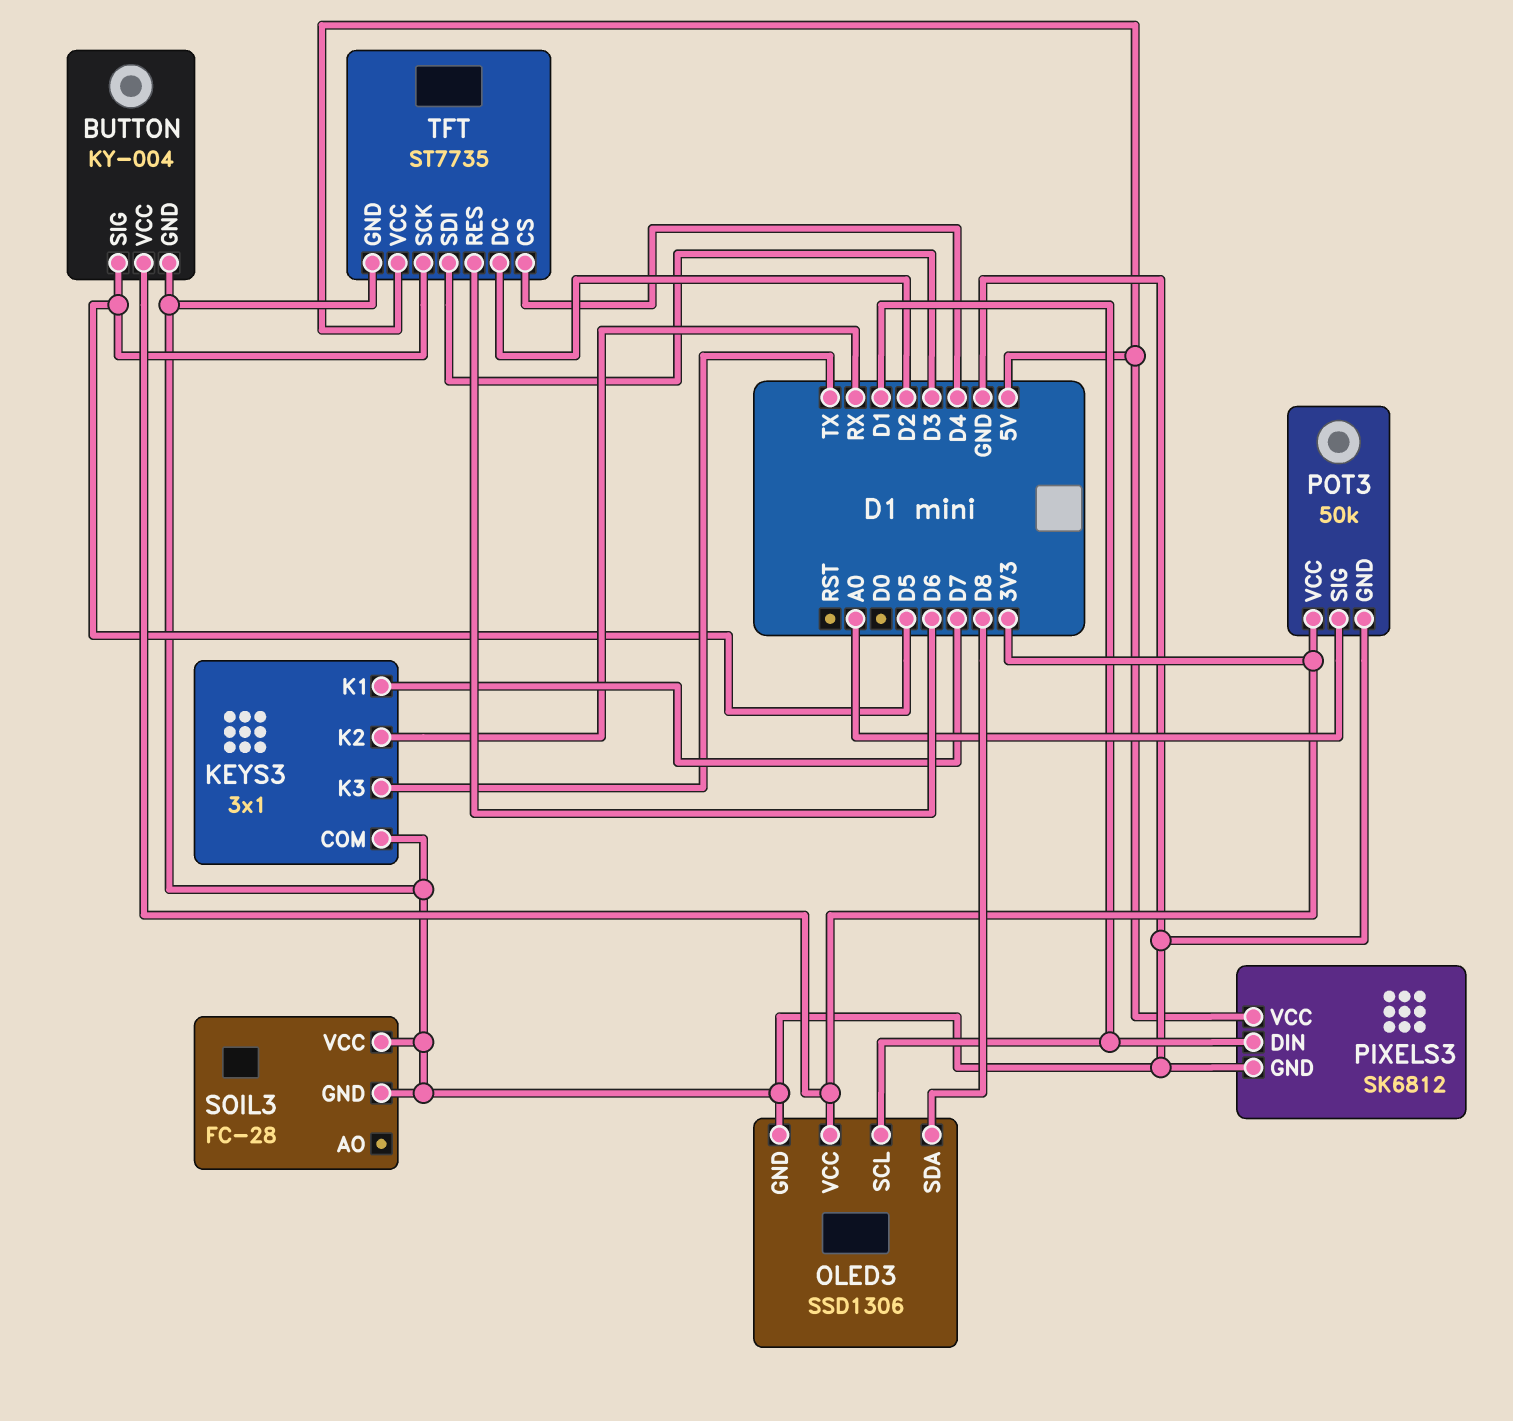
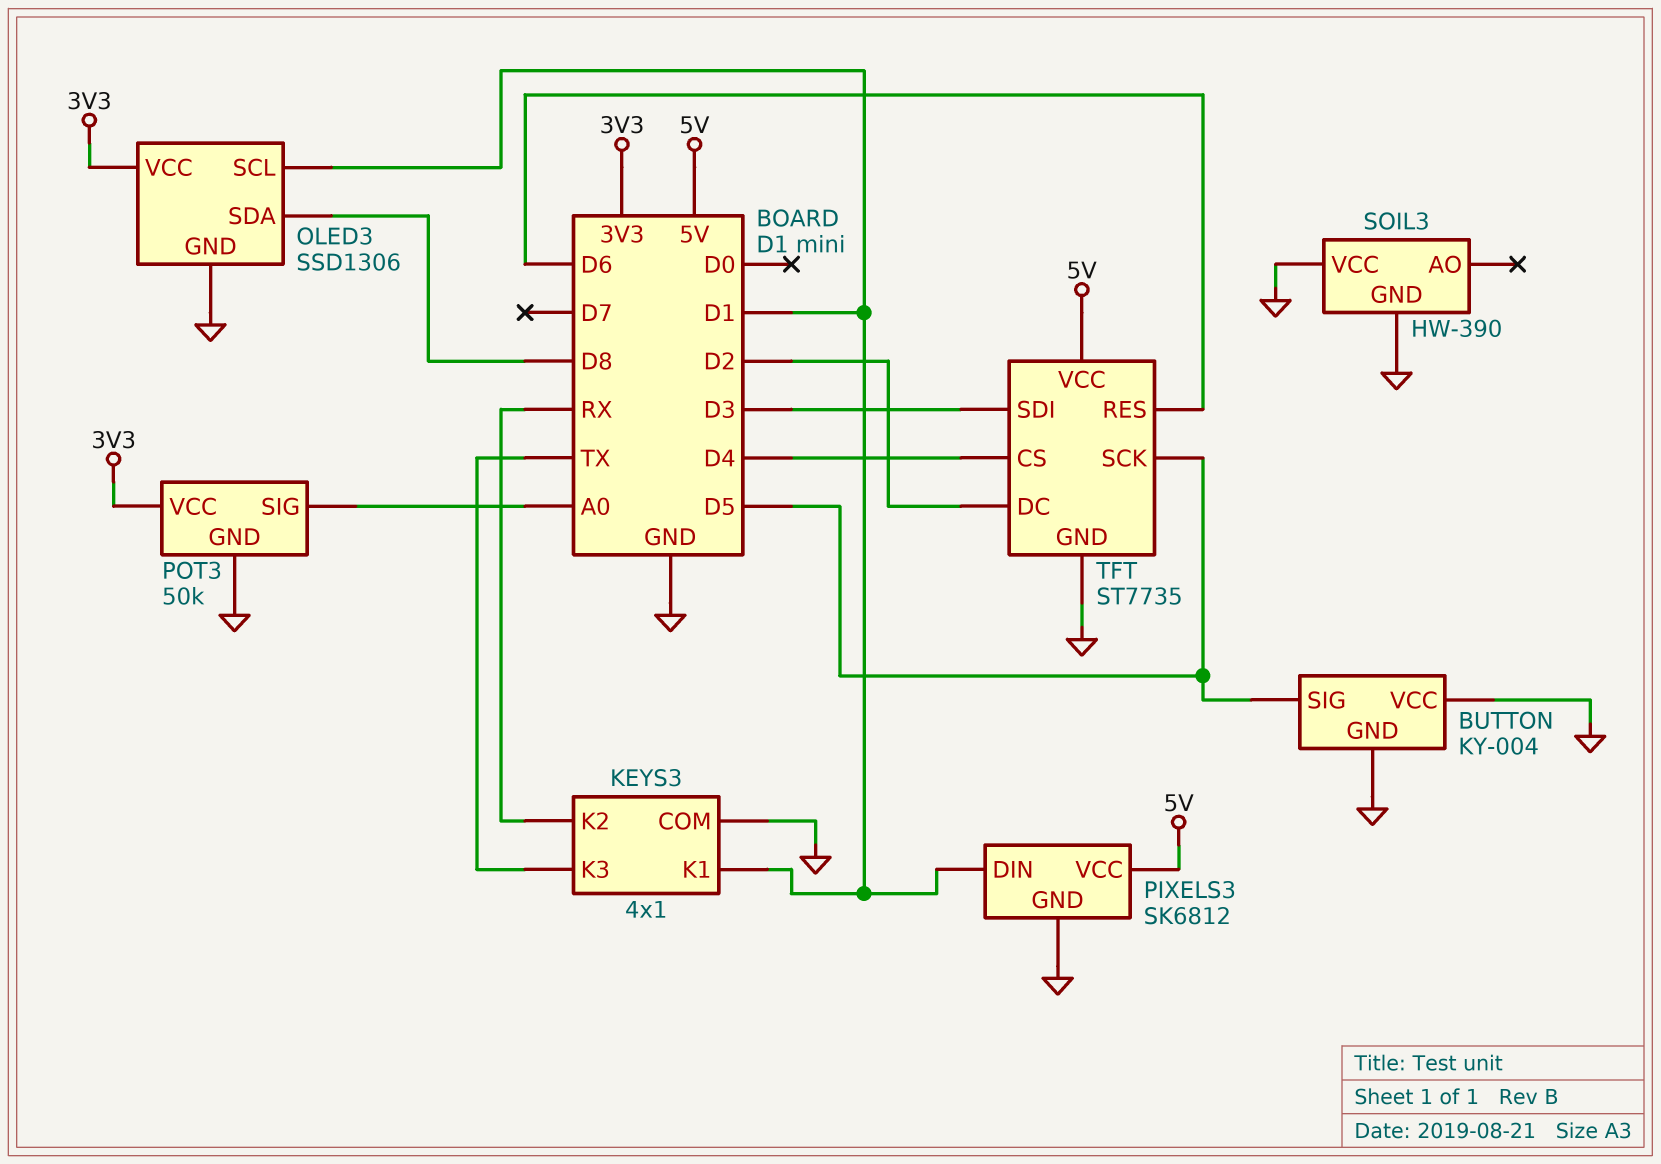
BUTTON pin VCC: 3V3 -> GND
KEYS3: 3x1 -> 4x1
KEYS3 pin K1: D7 -> D1
SOIL3: FC-28 -> HW-390

